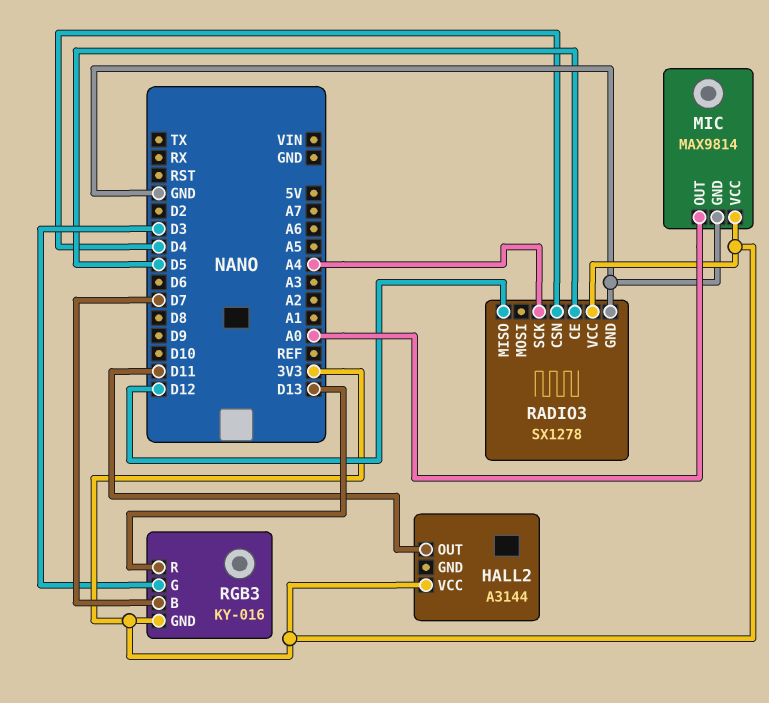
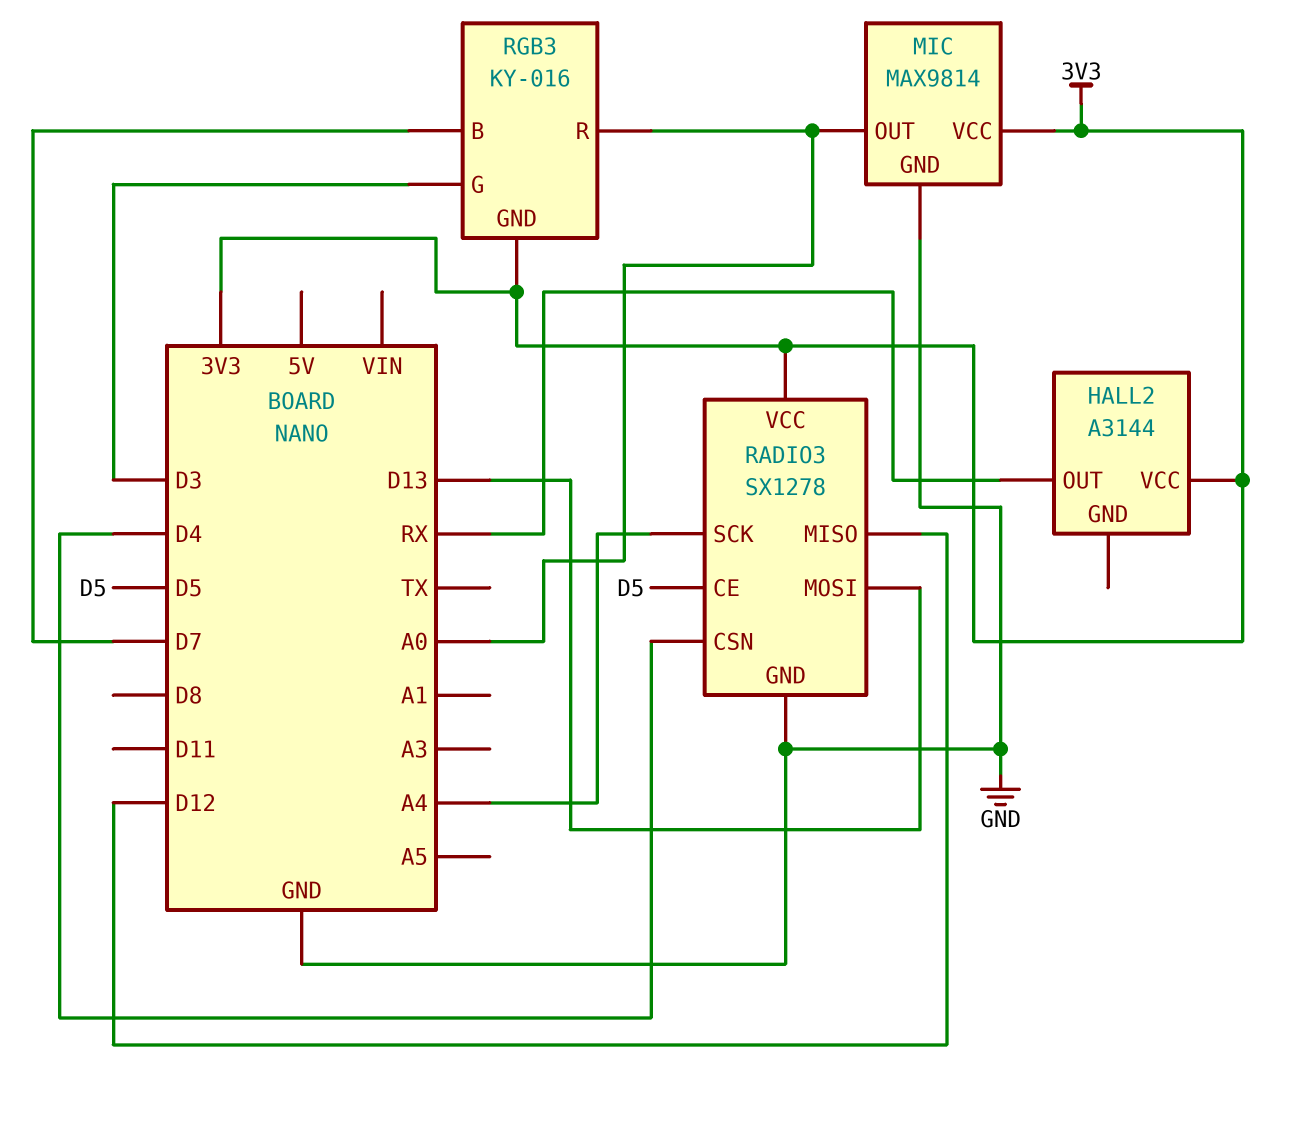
HALL2 pin OUT: D11 -> RX
RADIO3 pin MOSI: none -> D13
RGB3 pin R: D13 -> A0

